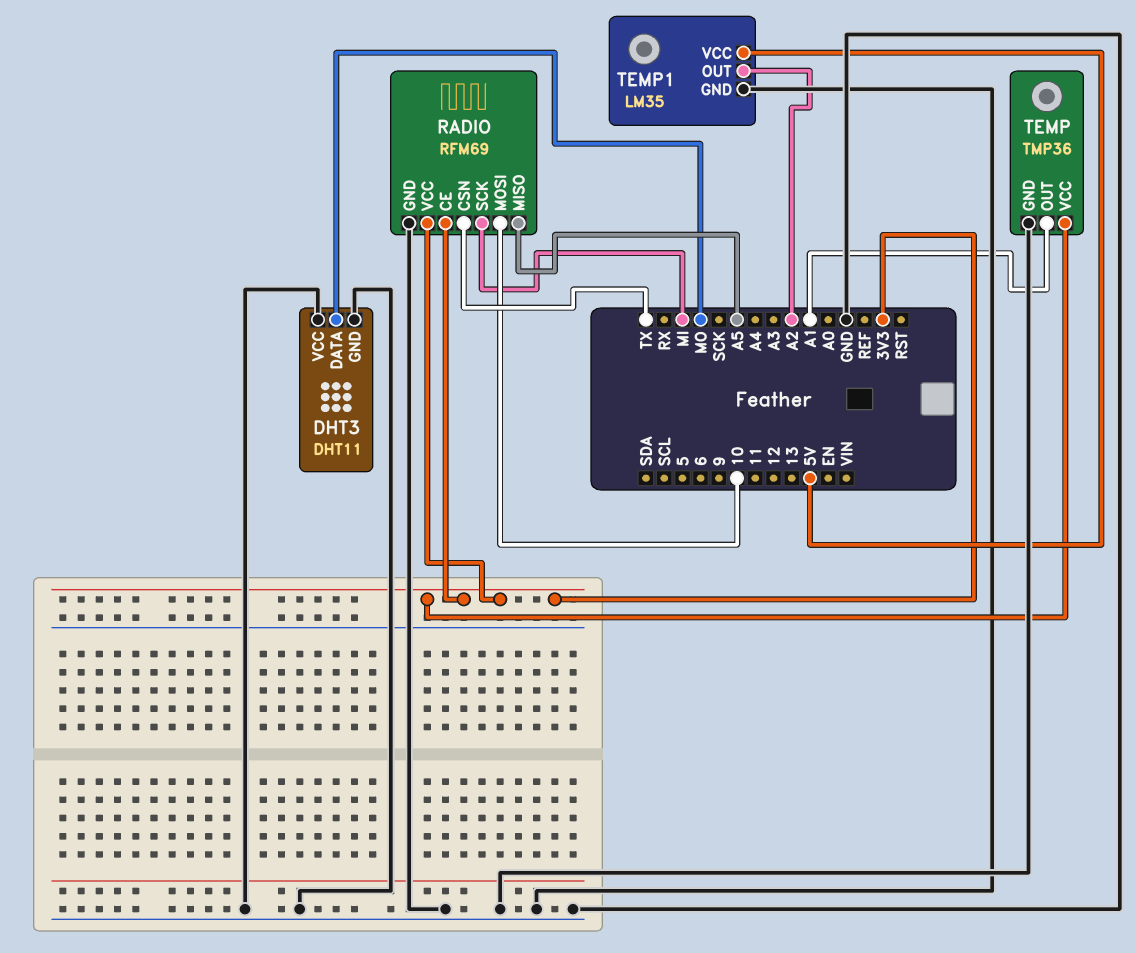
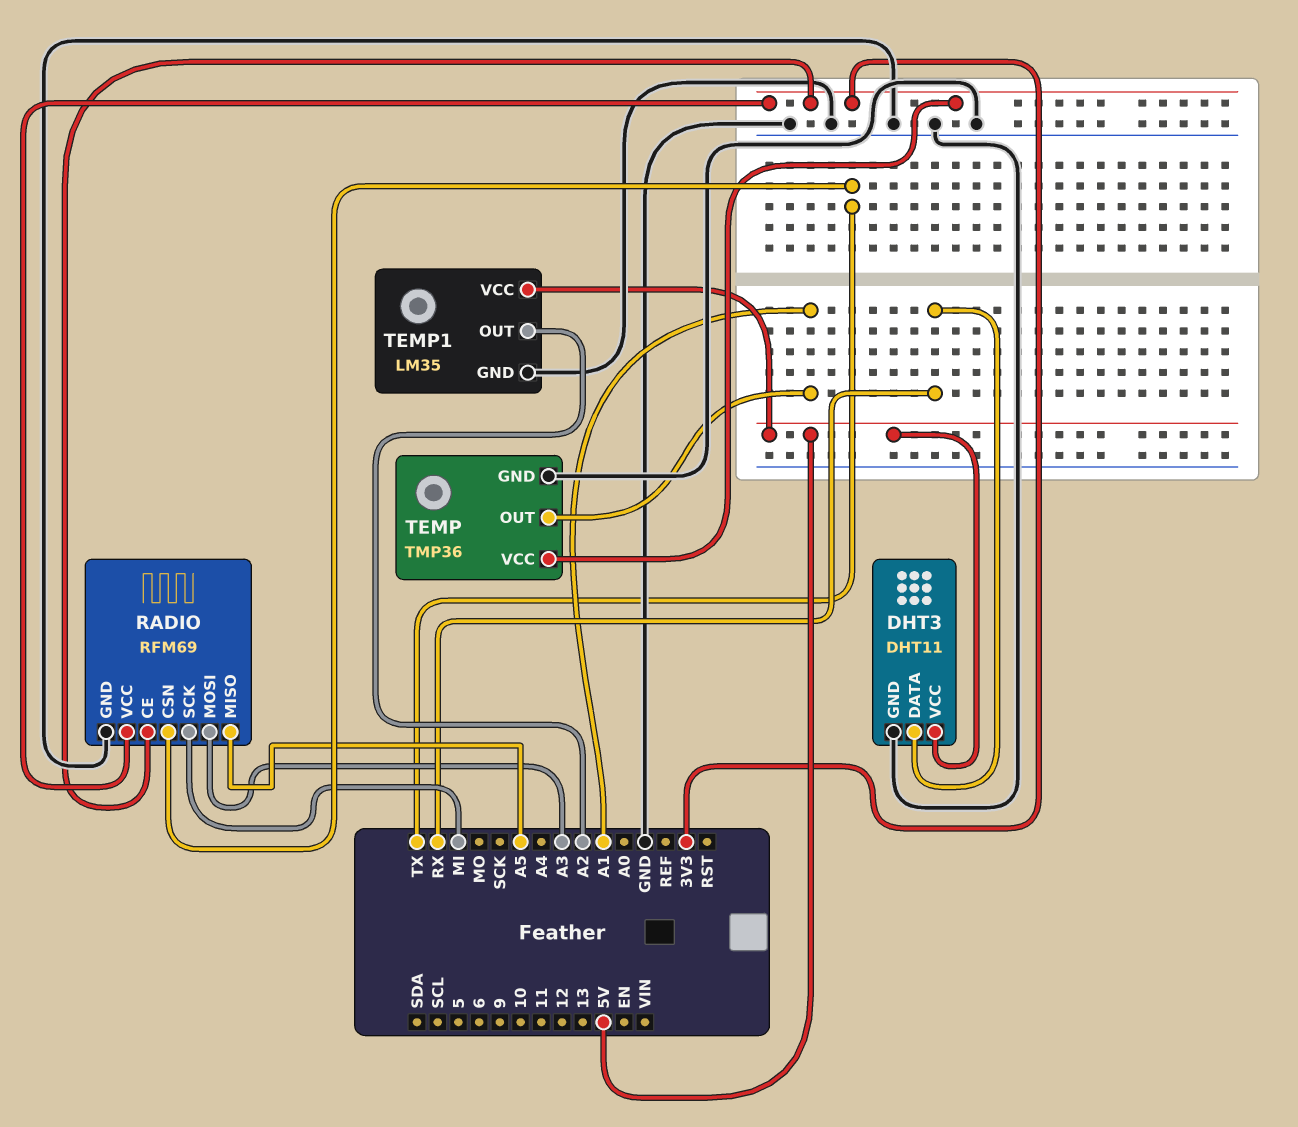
DHT3 pin DATA: MO -> RX
DHT3 pin VCC: GND -> 5V
RADIO pin MOSI: 10 -> A3

